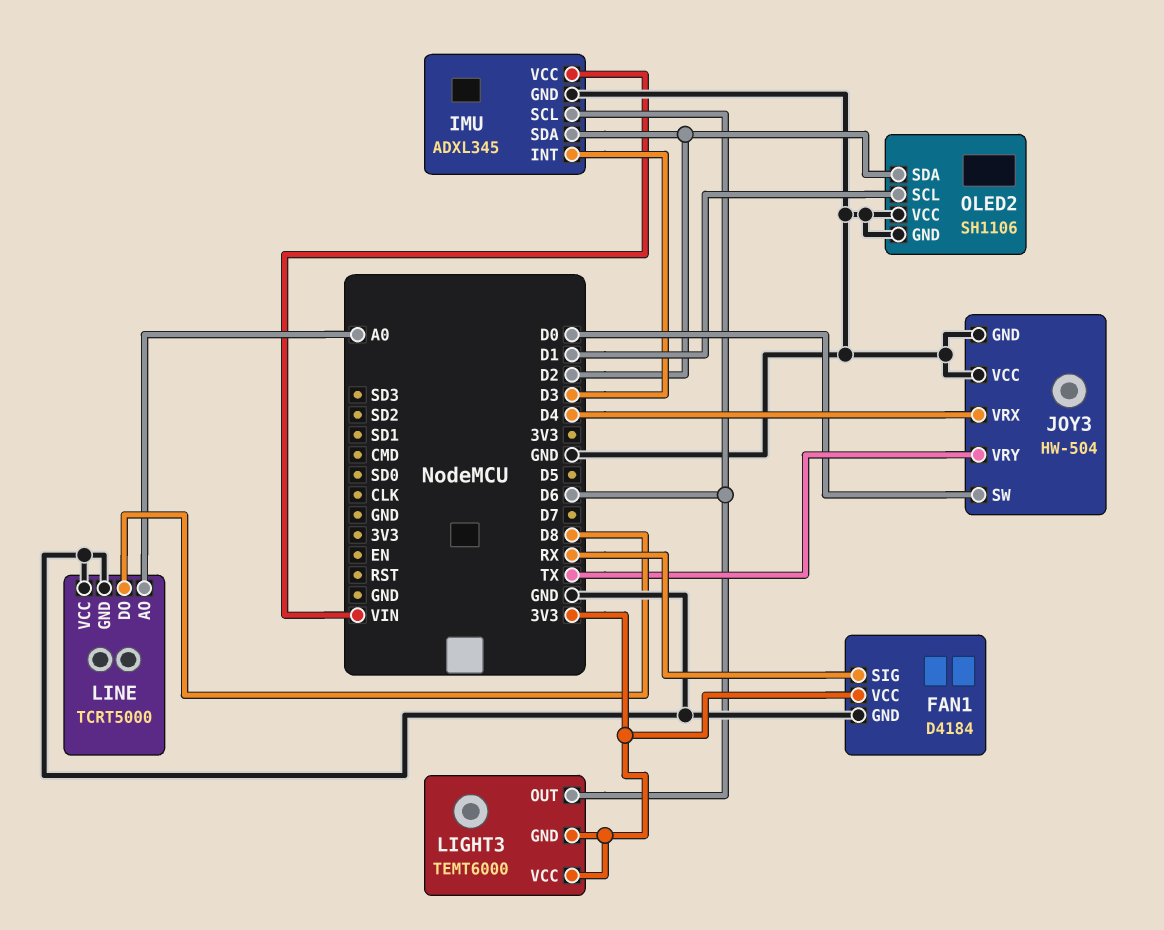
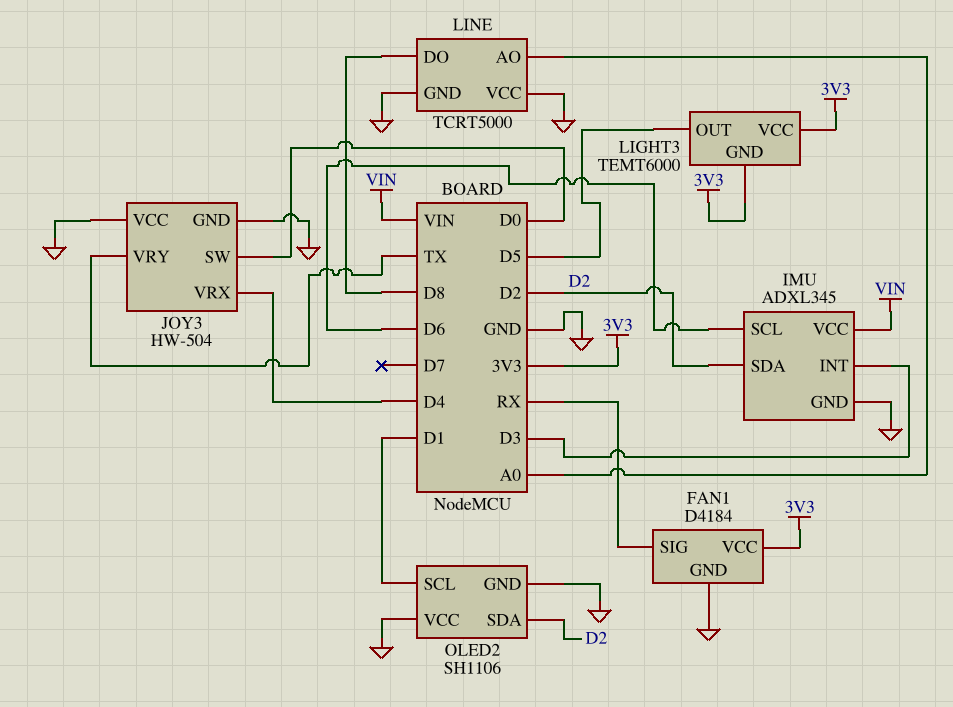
LIGHT3 pin OUT: D6 -> D5

